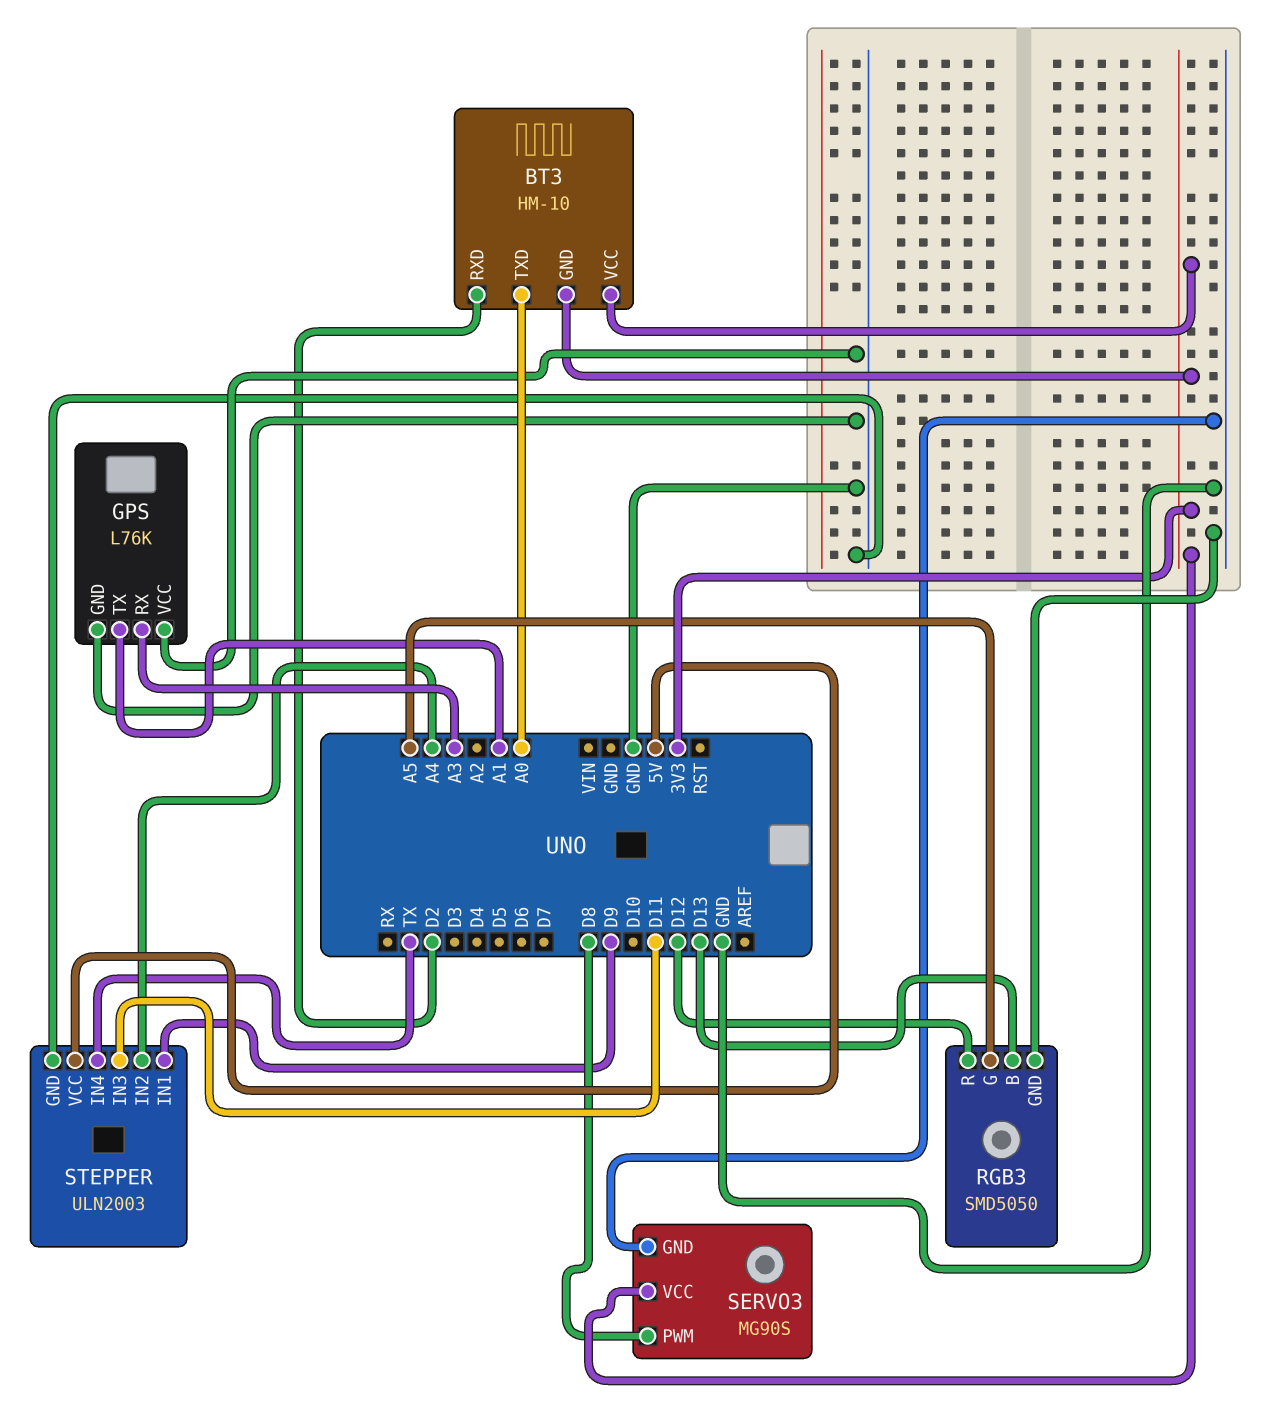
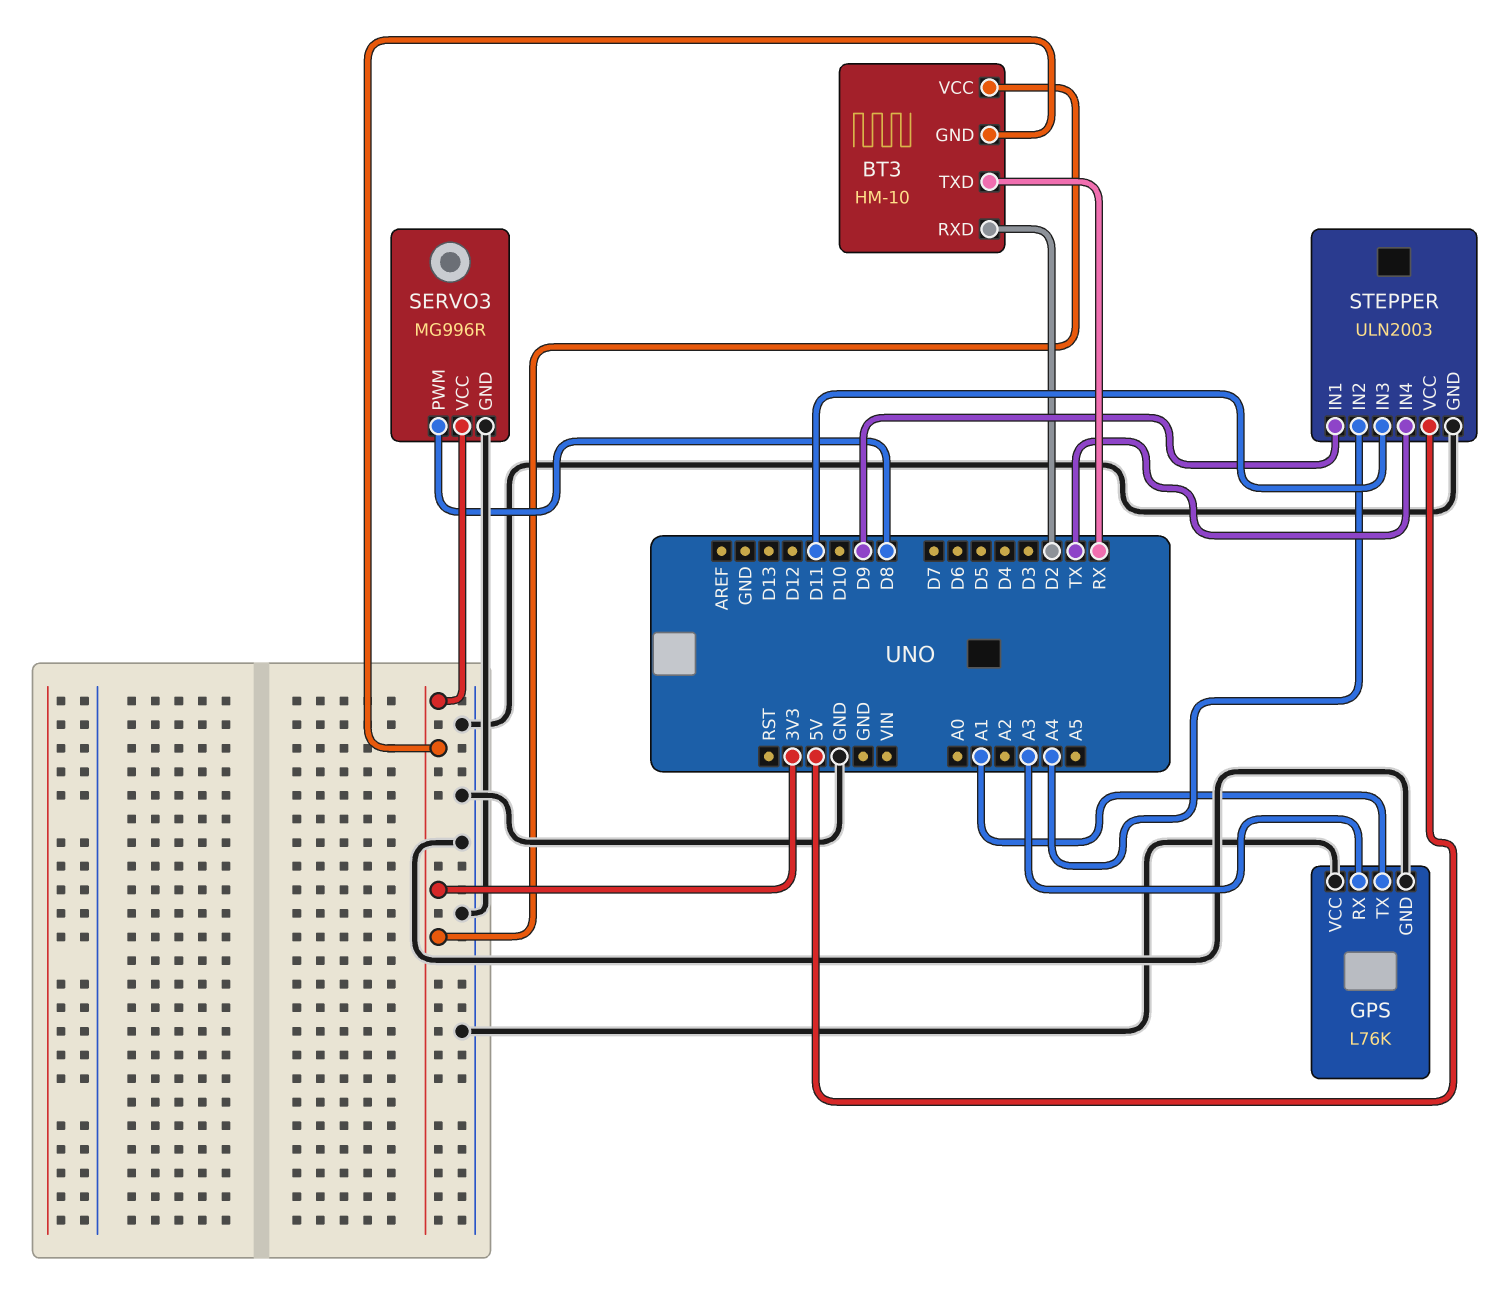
BT3 pin TXD: A0 -> RX
RGB3: SMD5050 -> none
RGB3 pin B: D13 -> none
RGB3 pin G: A5 -> none
RGB3 pin GND: GND -> none
RGB3 pin R: D12 -> none
SERVO3: MG90S -> MG996R

